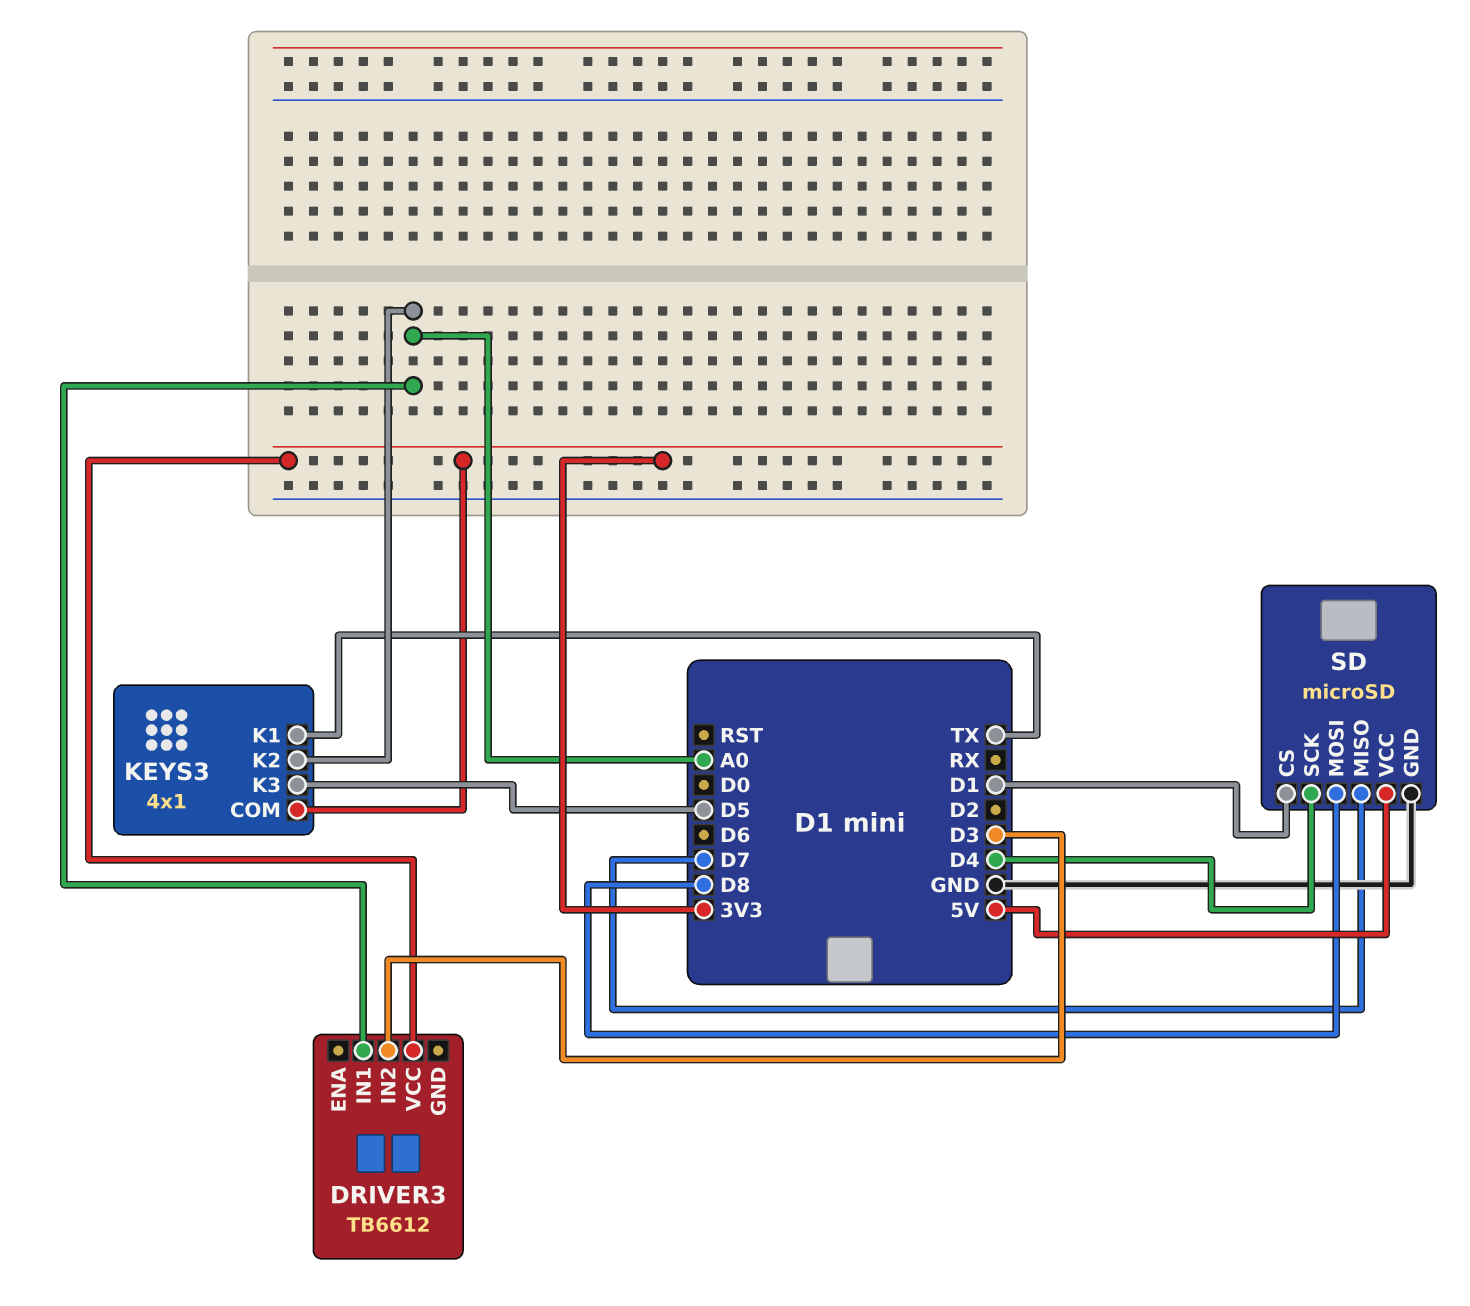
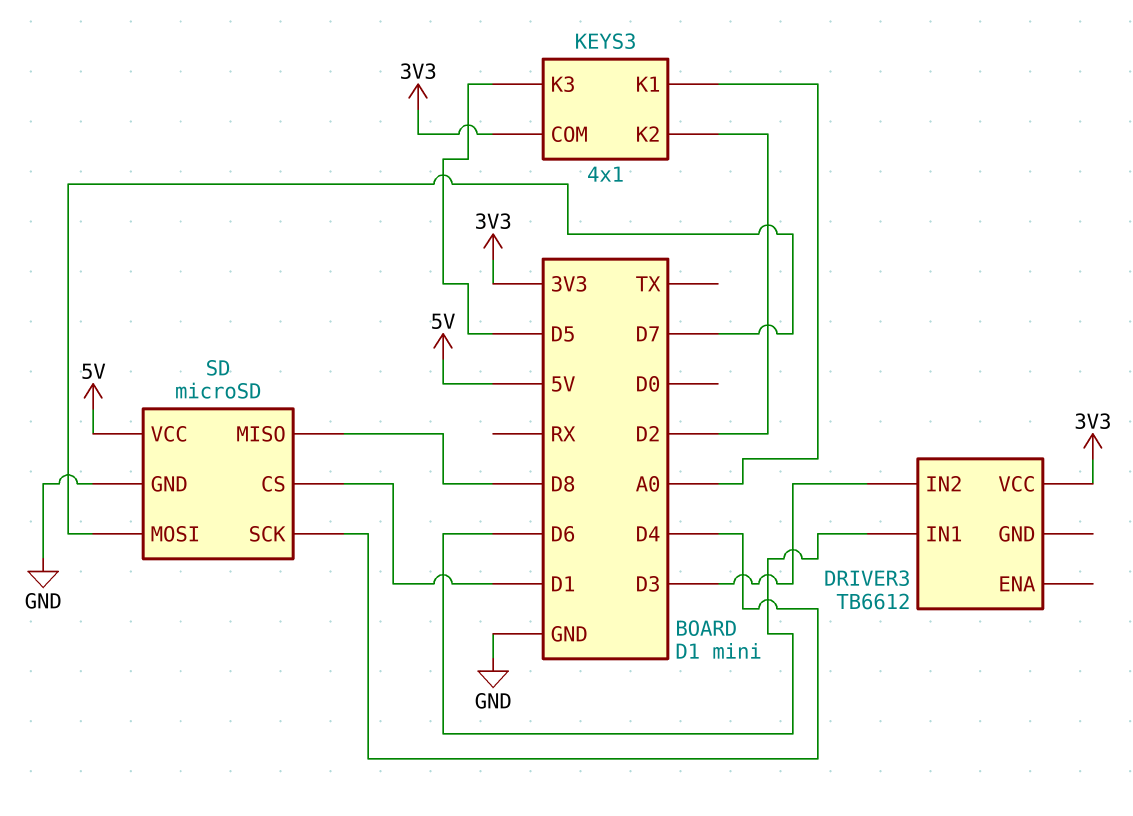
DRIVER3 pin IN1: A0 -> D6
KEYS3 pin K1: TX -> A0
KEYS3 pin K2: A0 -> D2
SD pin MISO: D7 -> D8
SD pin MOSI: D8 -> D7

